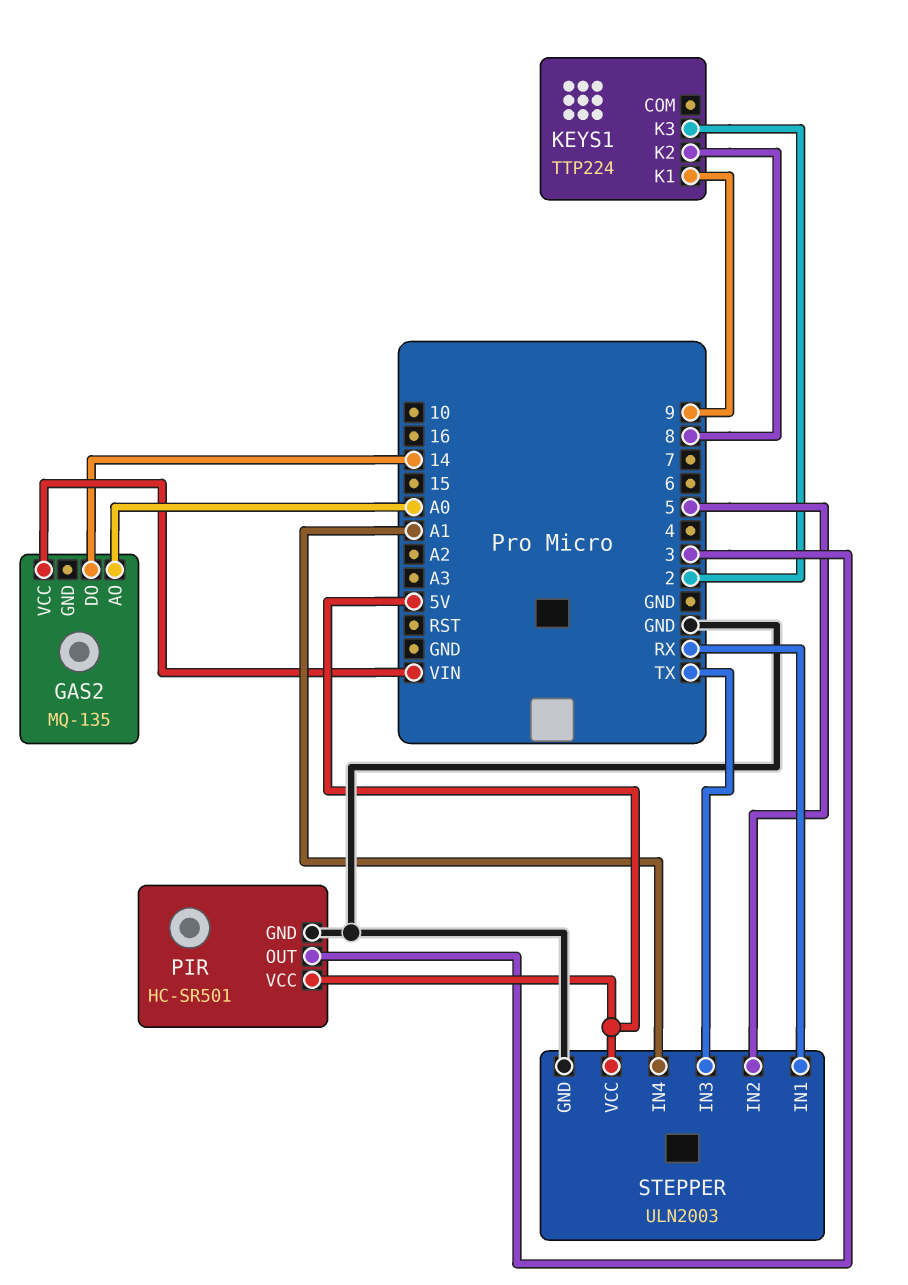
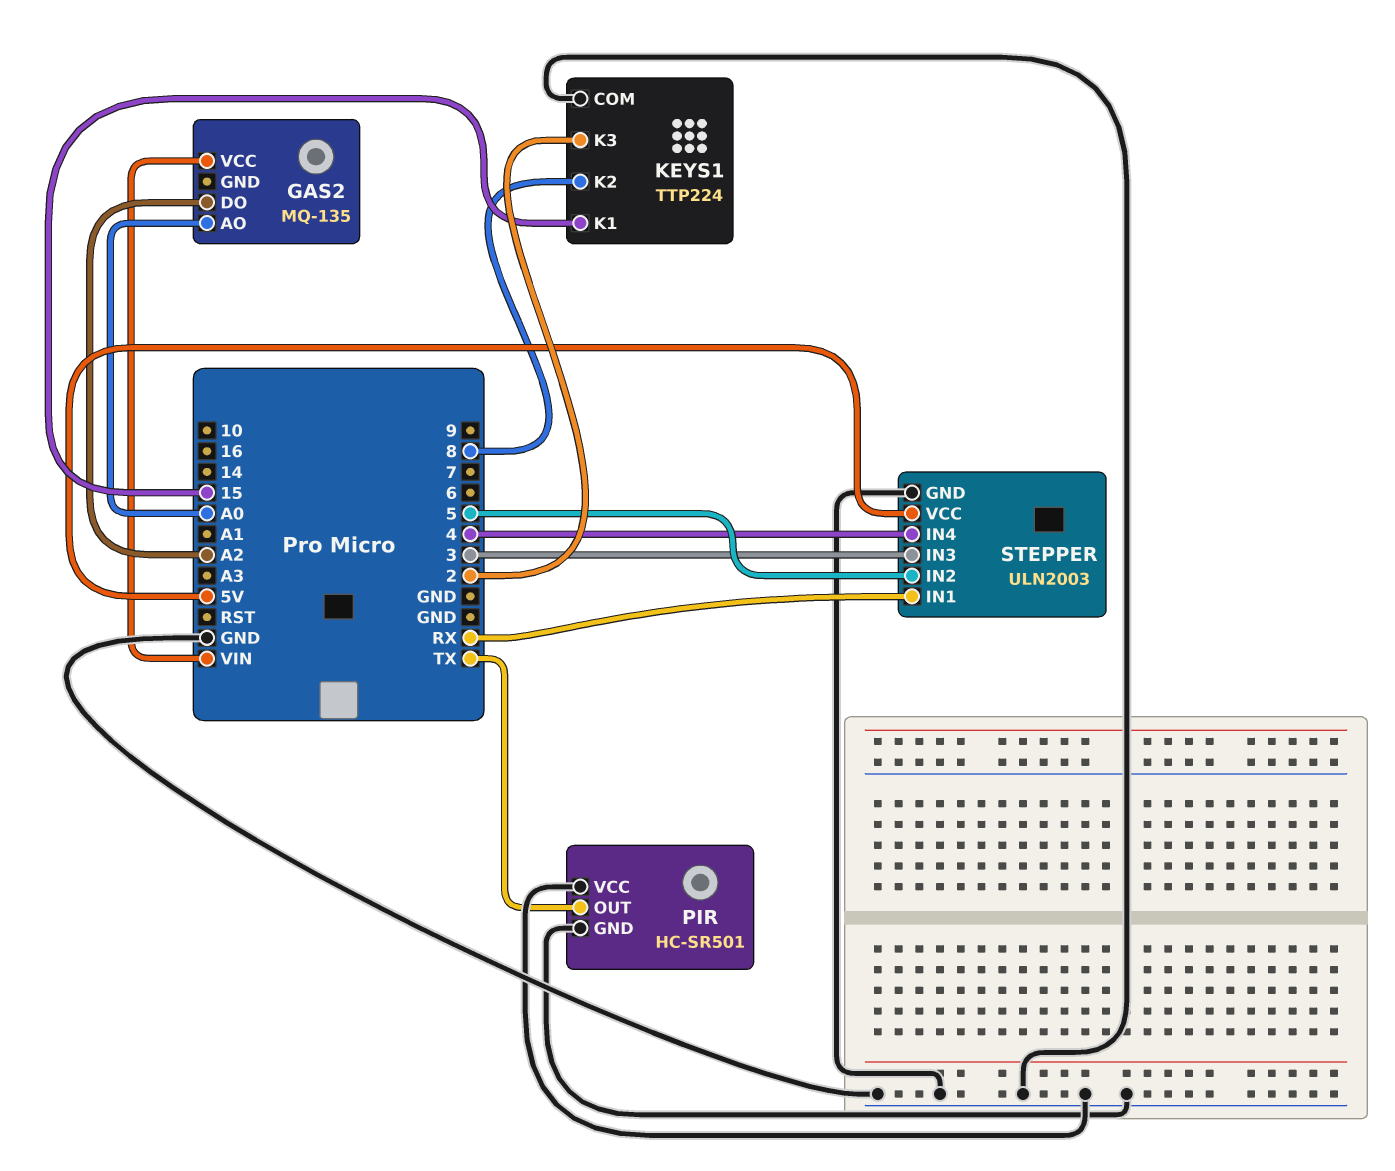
GAS2 pin DO: 14 -> A2
KEYS1 pin COM: none -> GND
KEYS1 pin K1: 9 -> 15
PIR pin OUT: 3 -> TX
PIR pin VCC: 5V -> GND
STEPPER pin IN3: TX -> 3
STEPPER pin IN4: A1 -> 4

